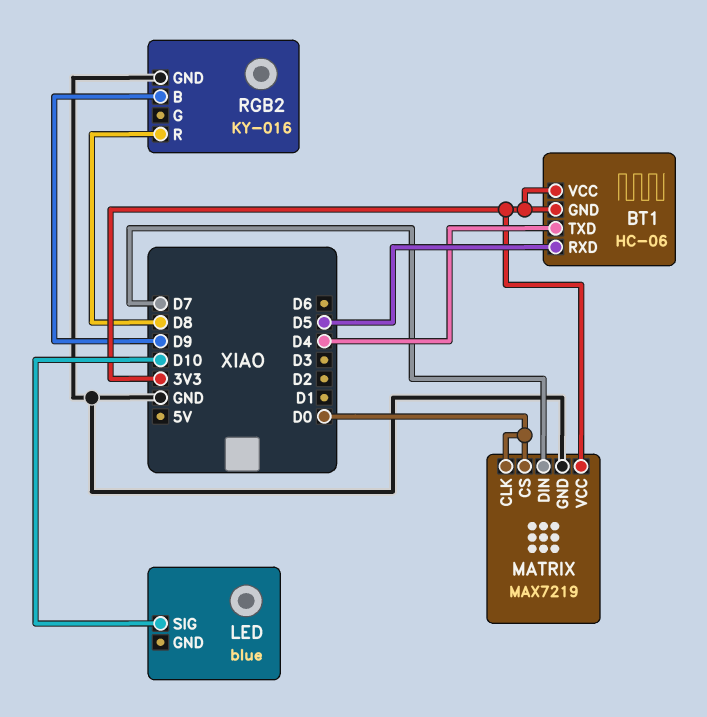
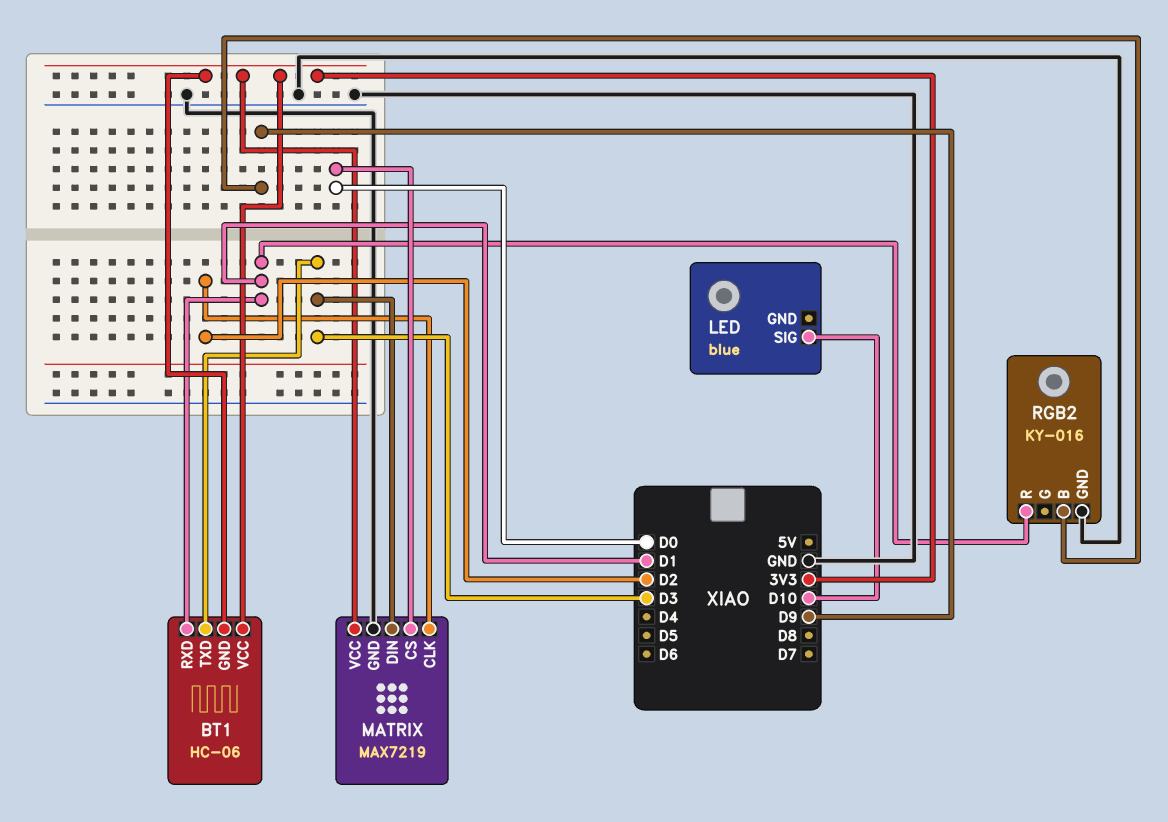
BT1 pin RXD: D5 -> D1
BT1 pin TXD: D4 -> D3
MATRIX pin CLK: D0 -> D2
MATRIX pin DIN: D7 -> D3
RGB2 pin R: D8 -> D1

